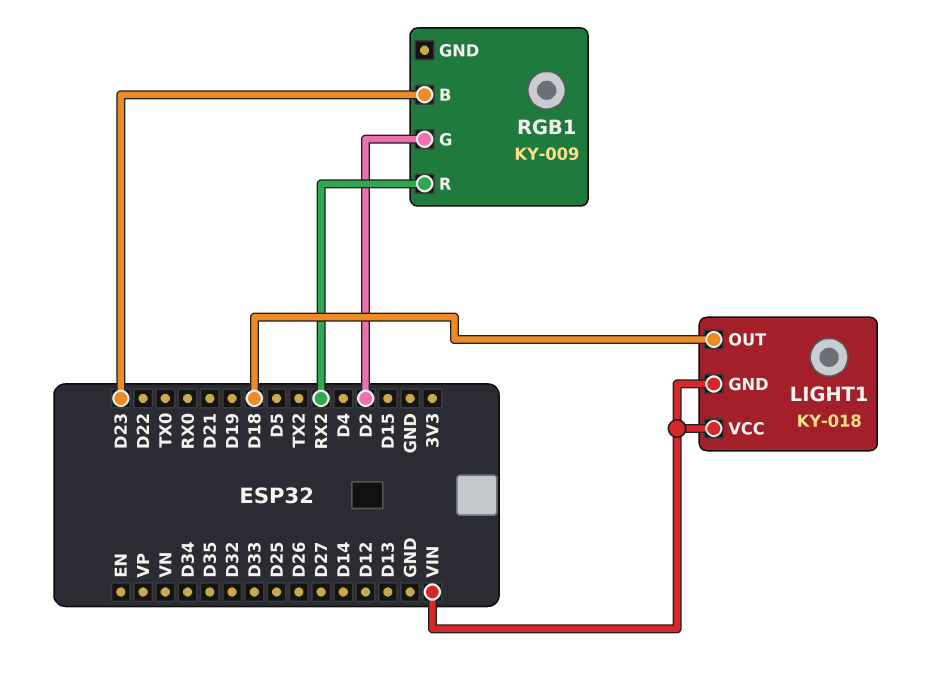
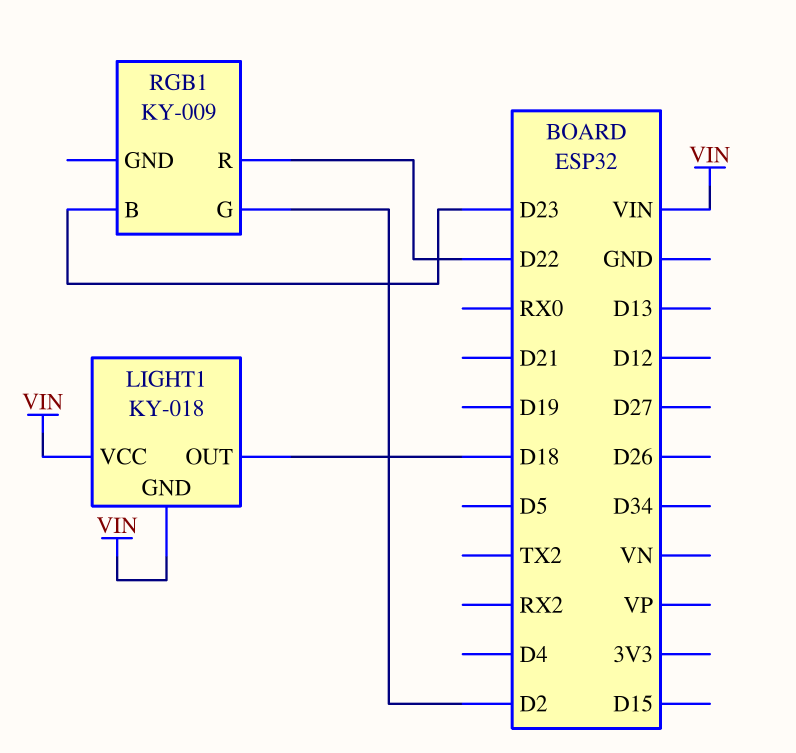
RGB1 pin R: RX2 -> D22

